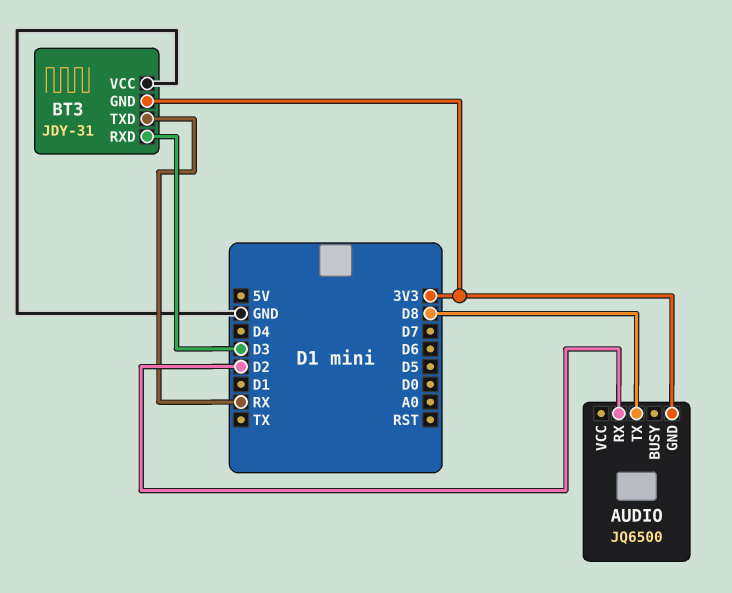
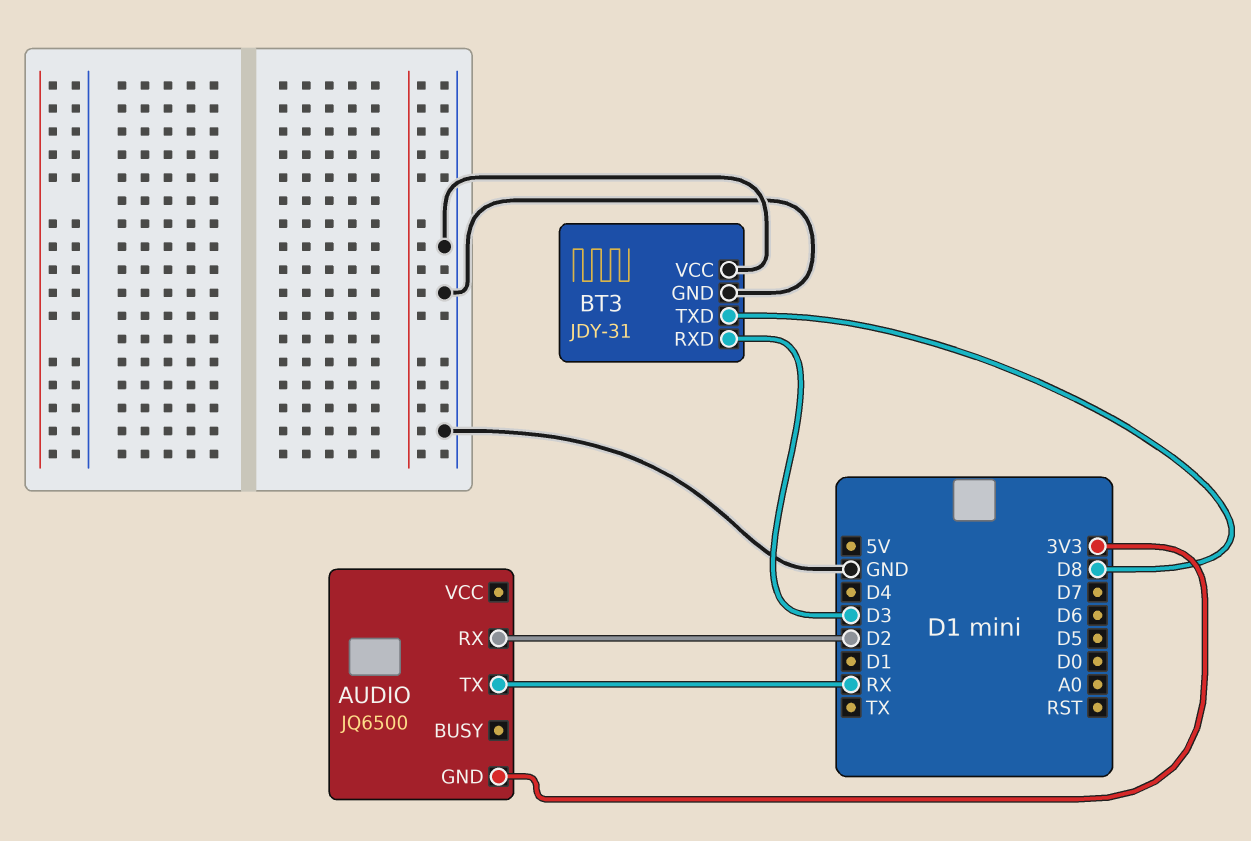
AUDIO pin TX: D8 -> RX
BT3 pin GND: 3V3 -> GND
BT3 pin TXD: RX -> D8

